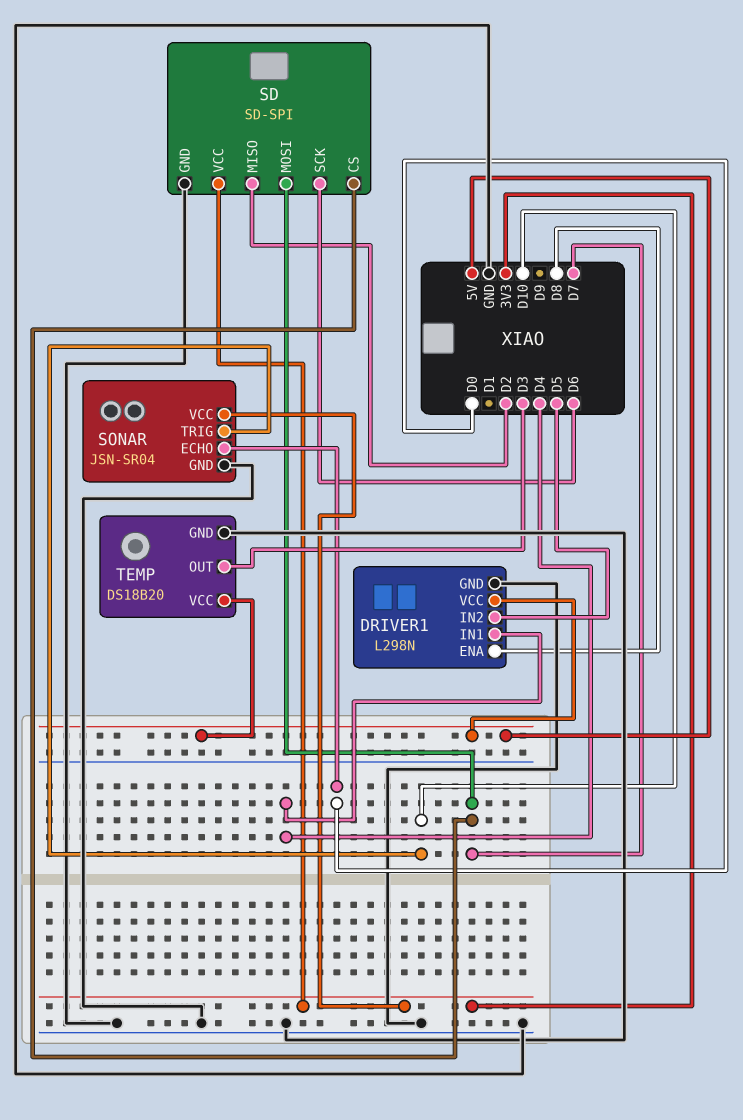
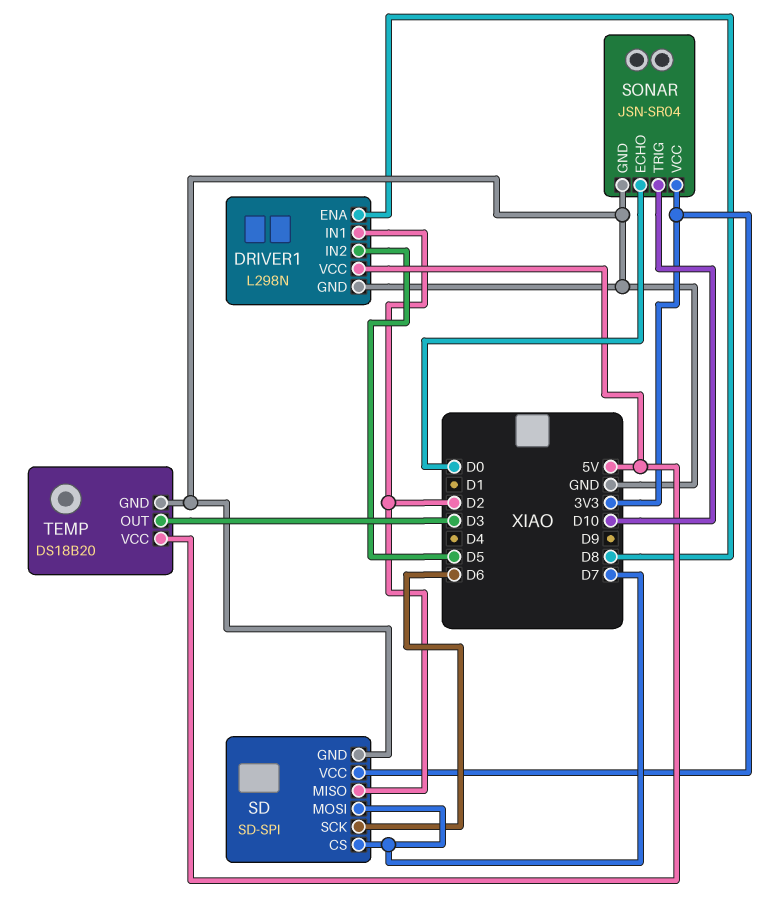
DRIVER1 pin IN1: D4 -> D2

